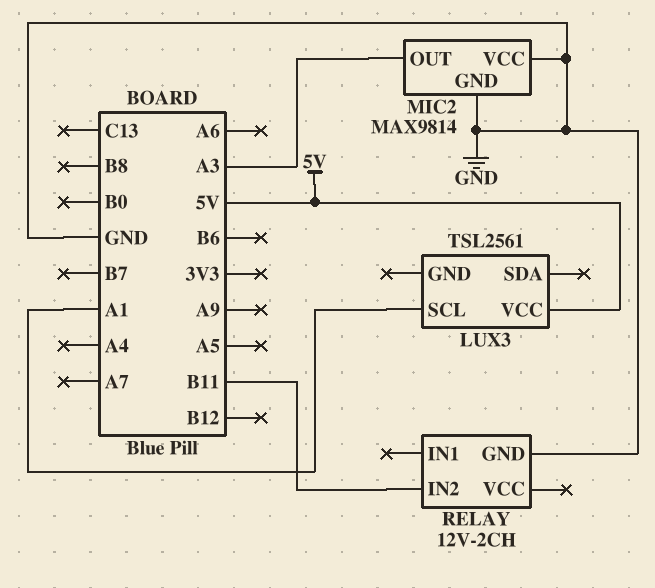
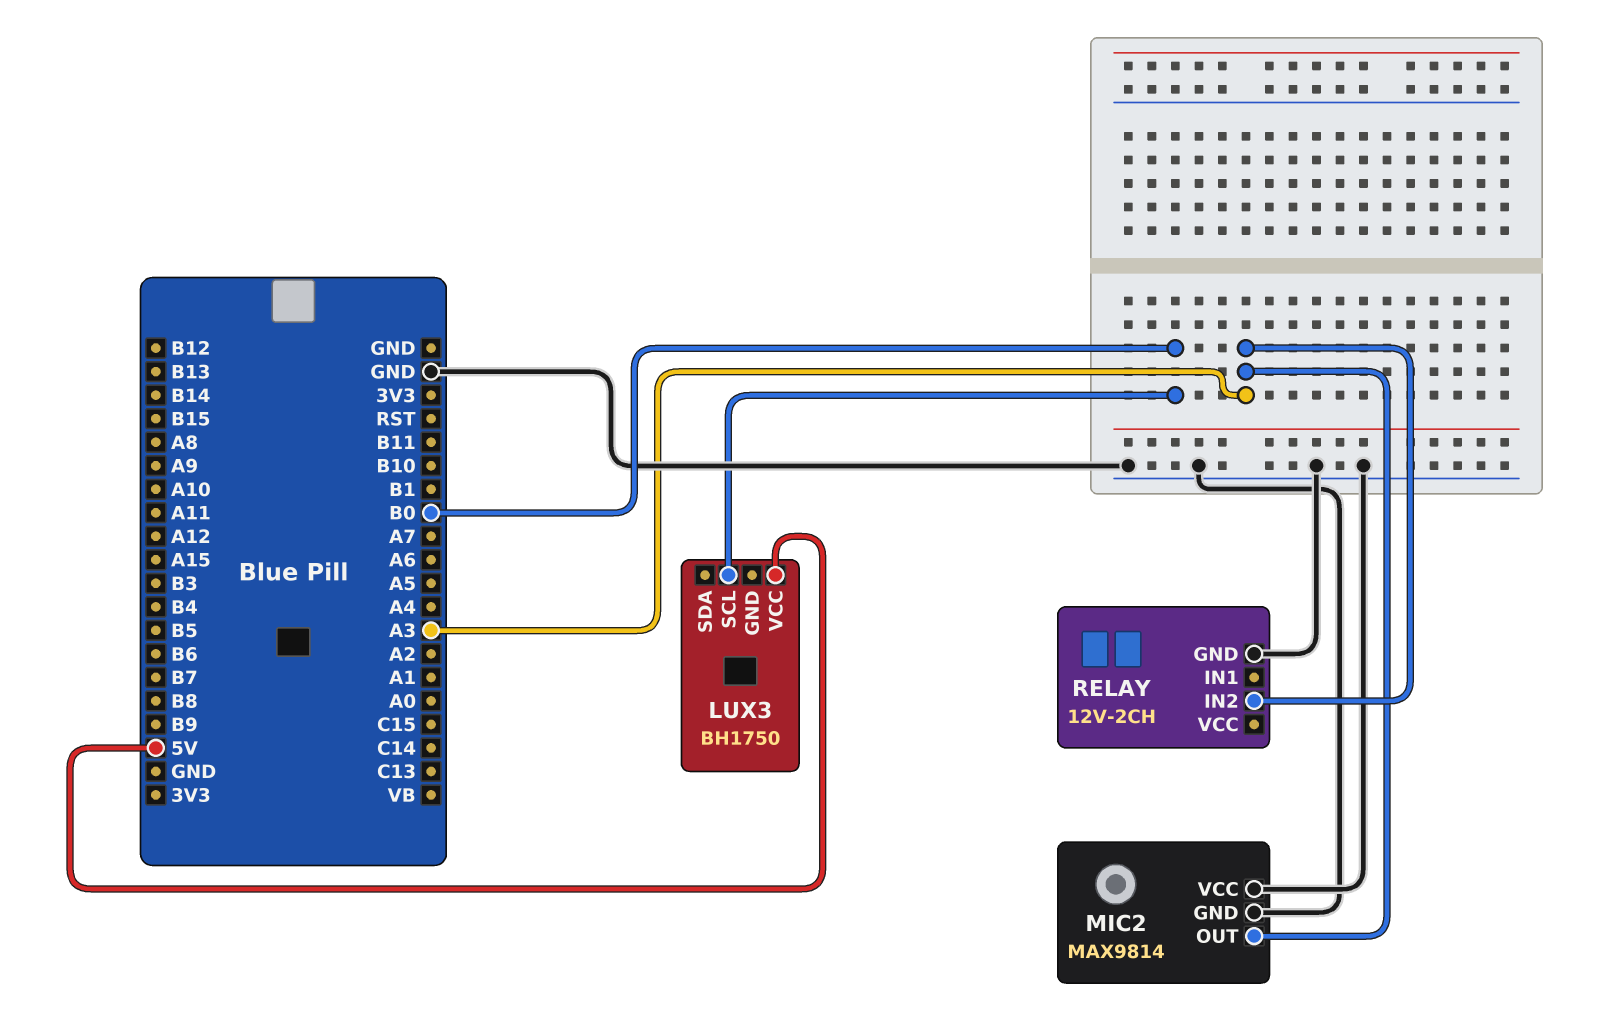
LUX3: TSL2561 -> BH1750
LUX3 pin SCL: A1 -> B0
RELAY pin IN2: B11 -> A3

